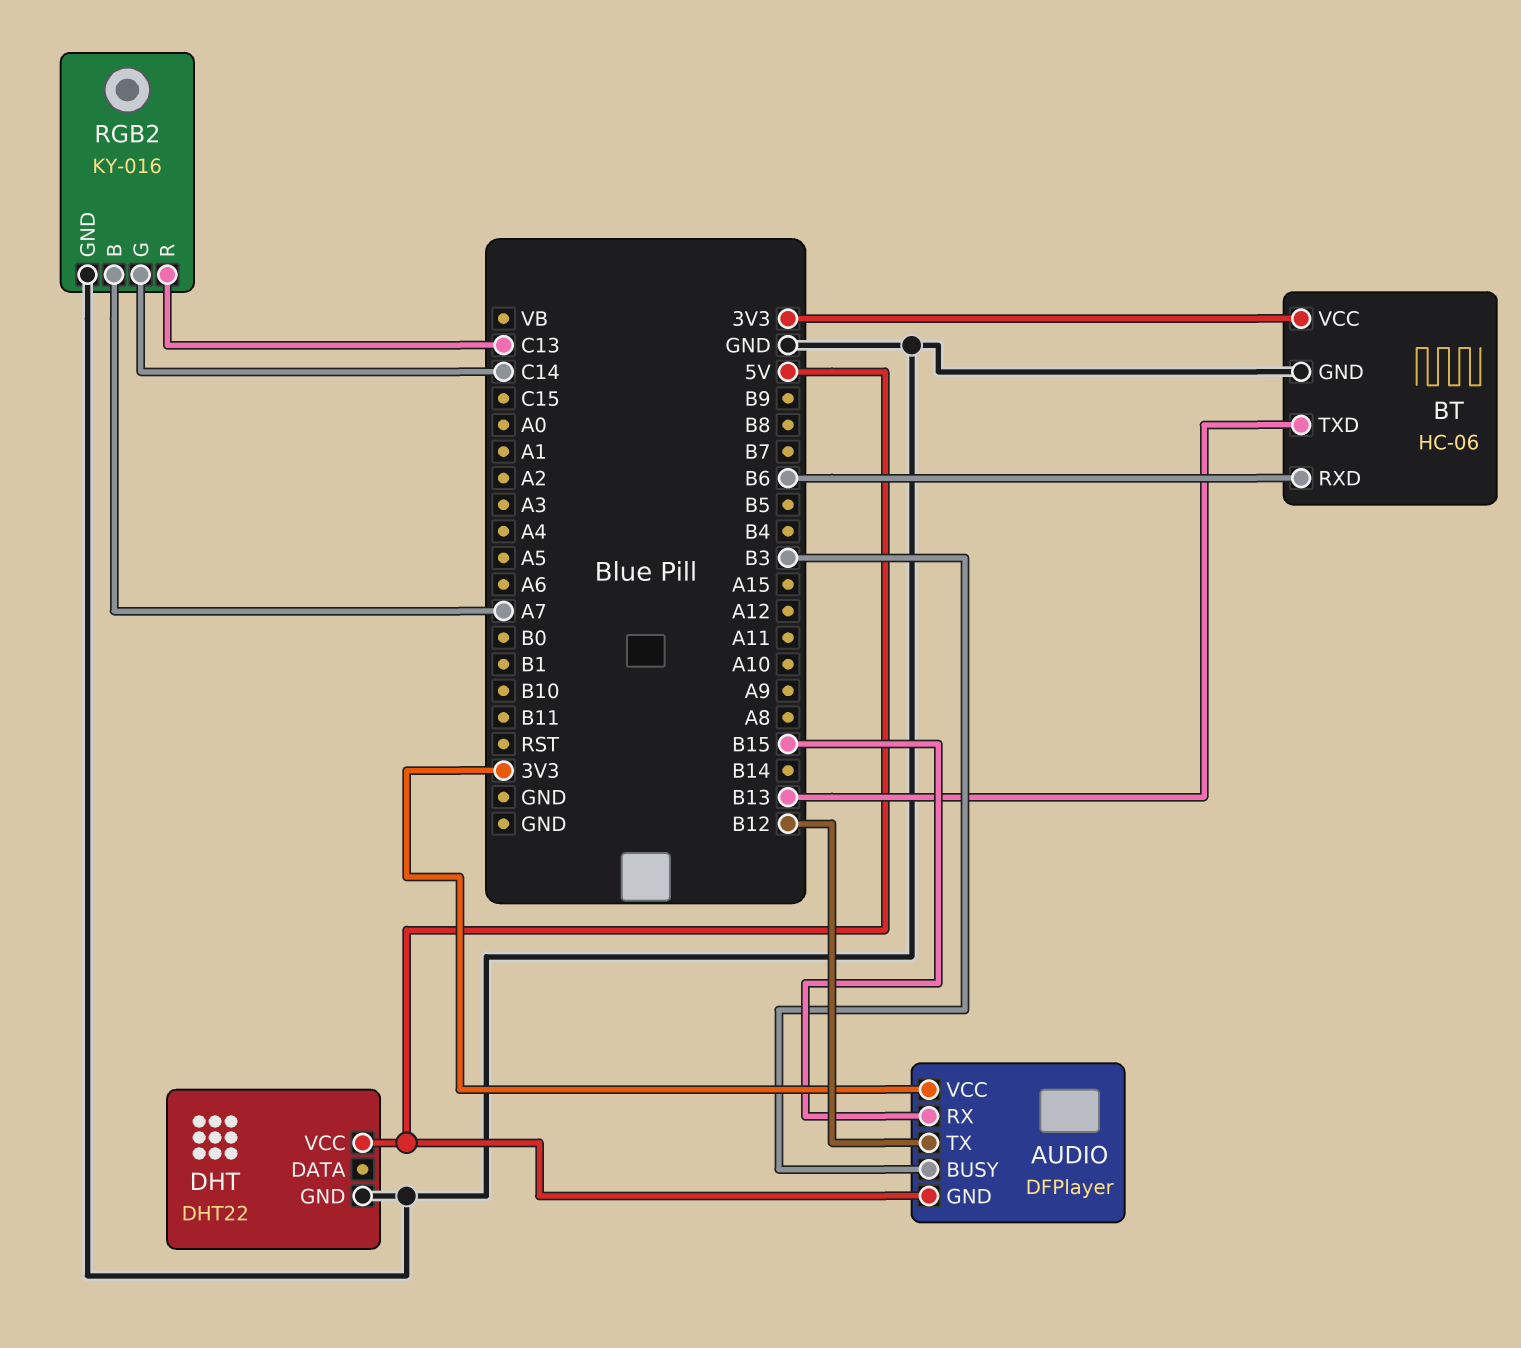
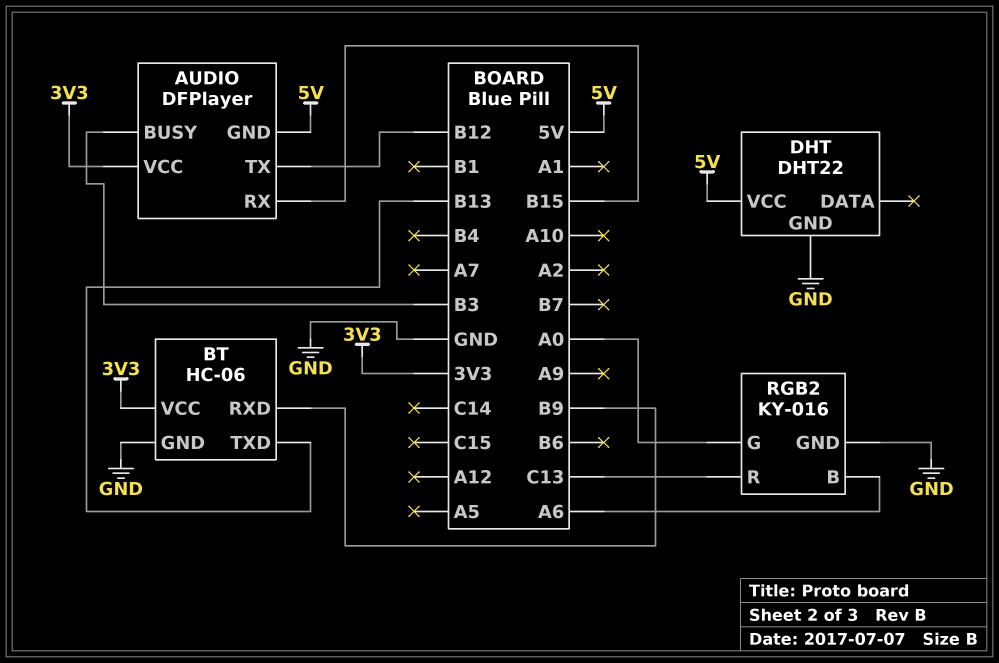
BT pin RXD: B6 -> B9
RGB2 pin B: A7 -> A6
RGB2 pin G: C14 -> A0

